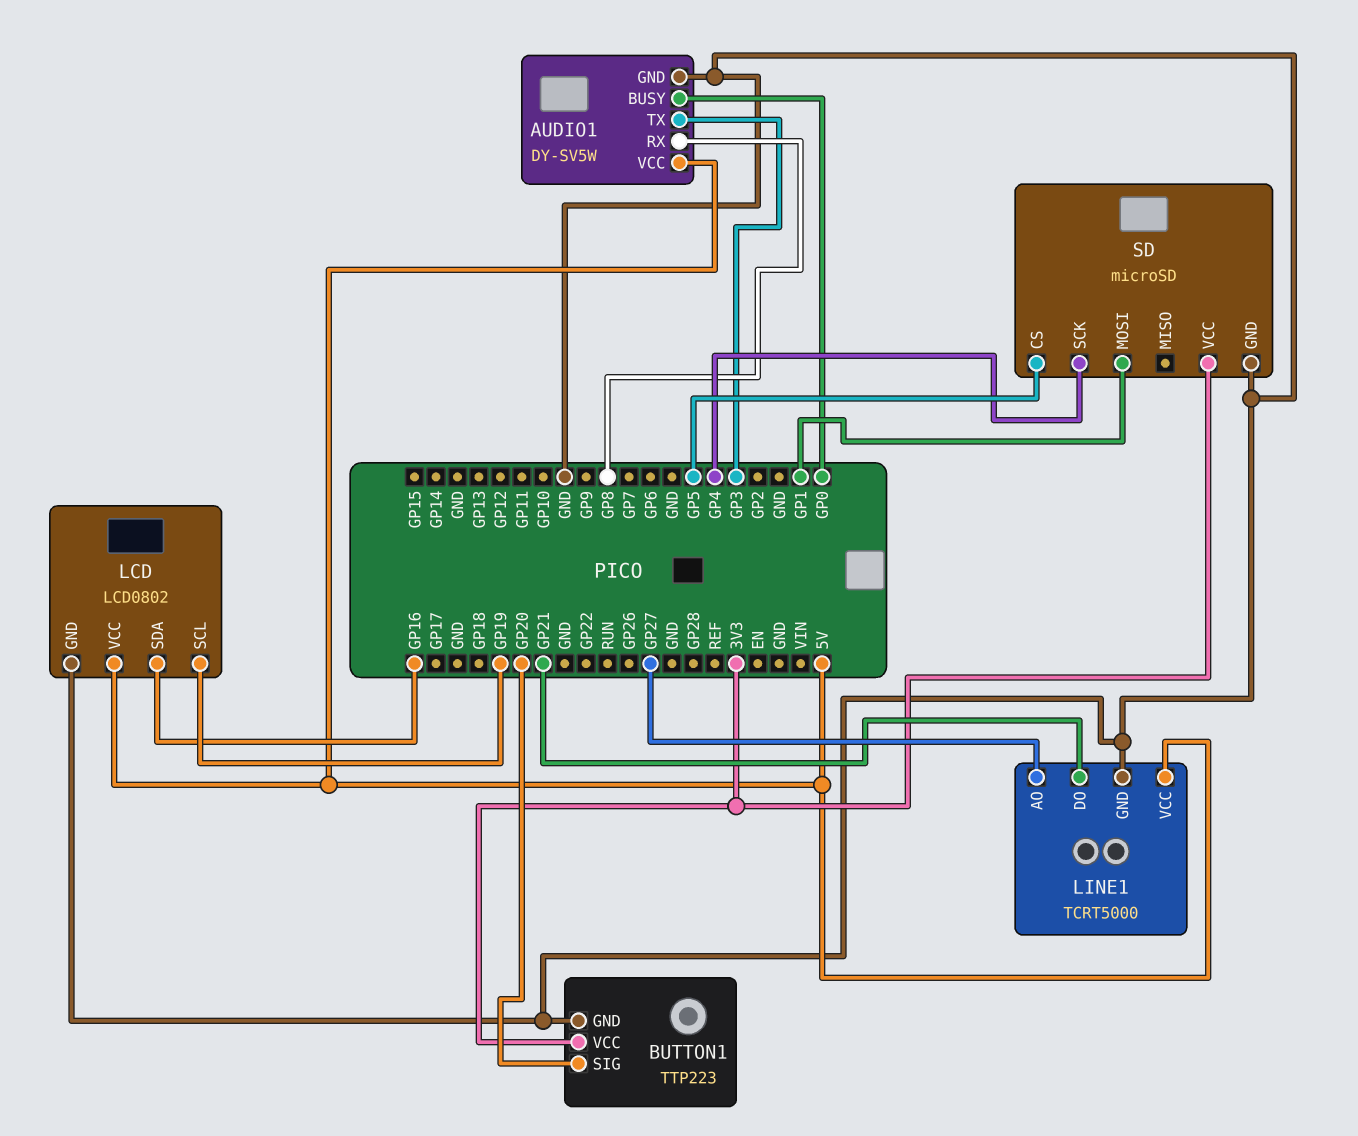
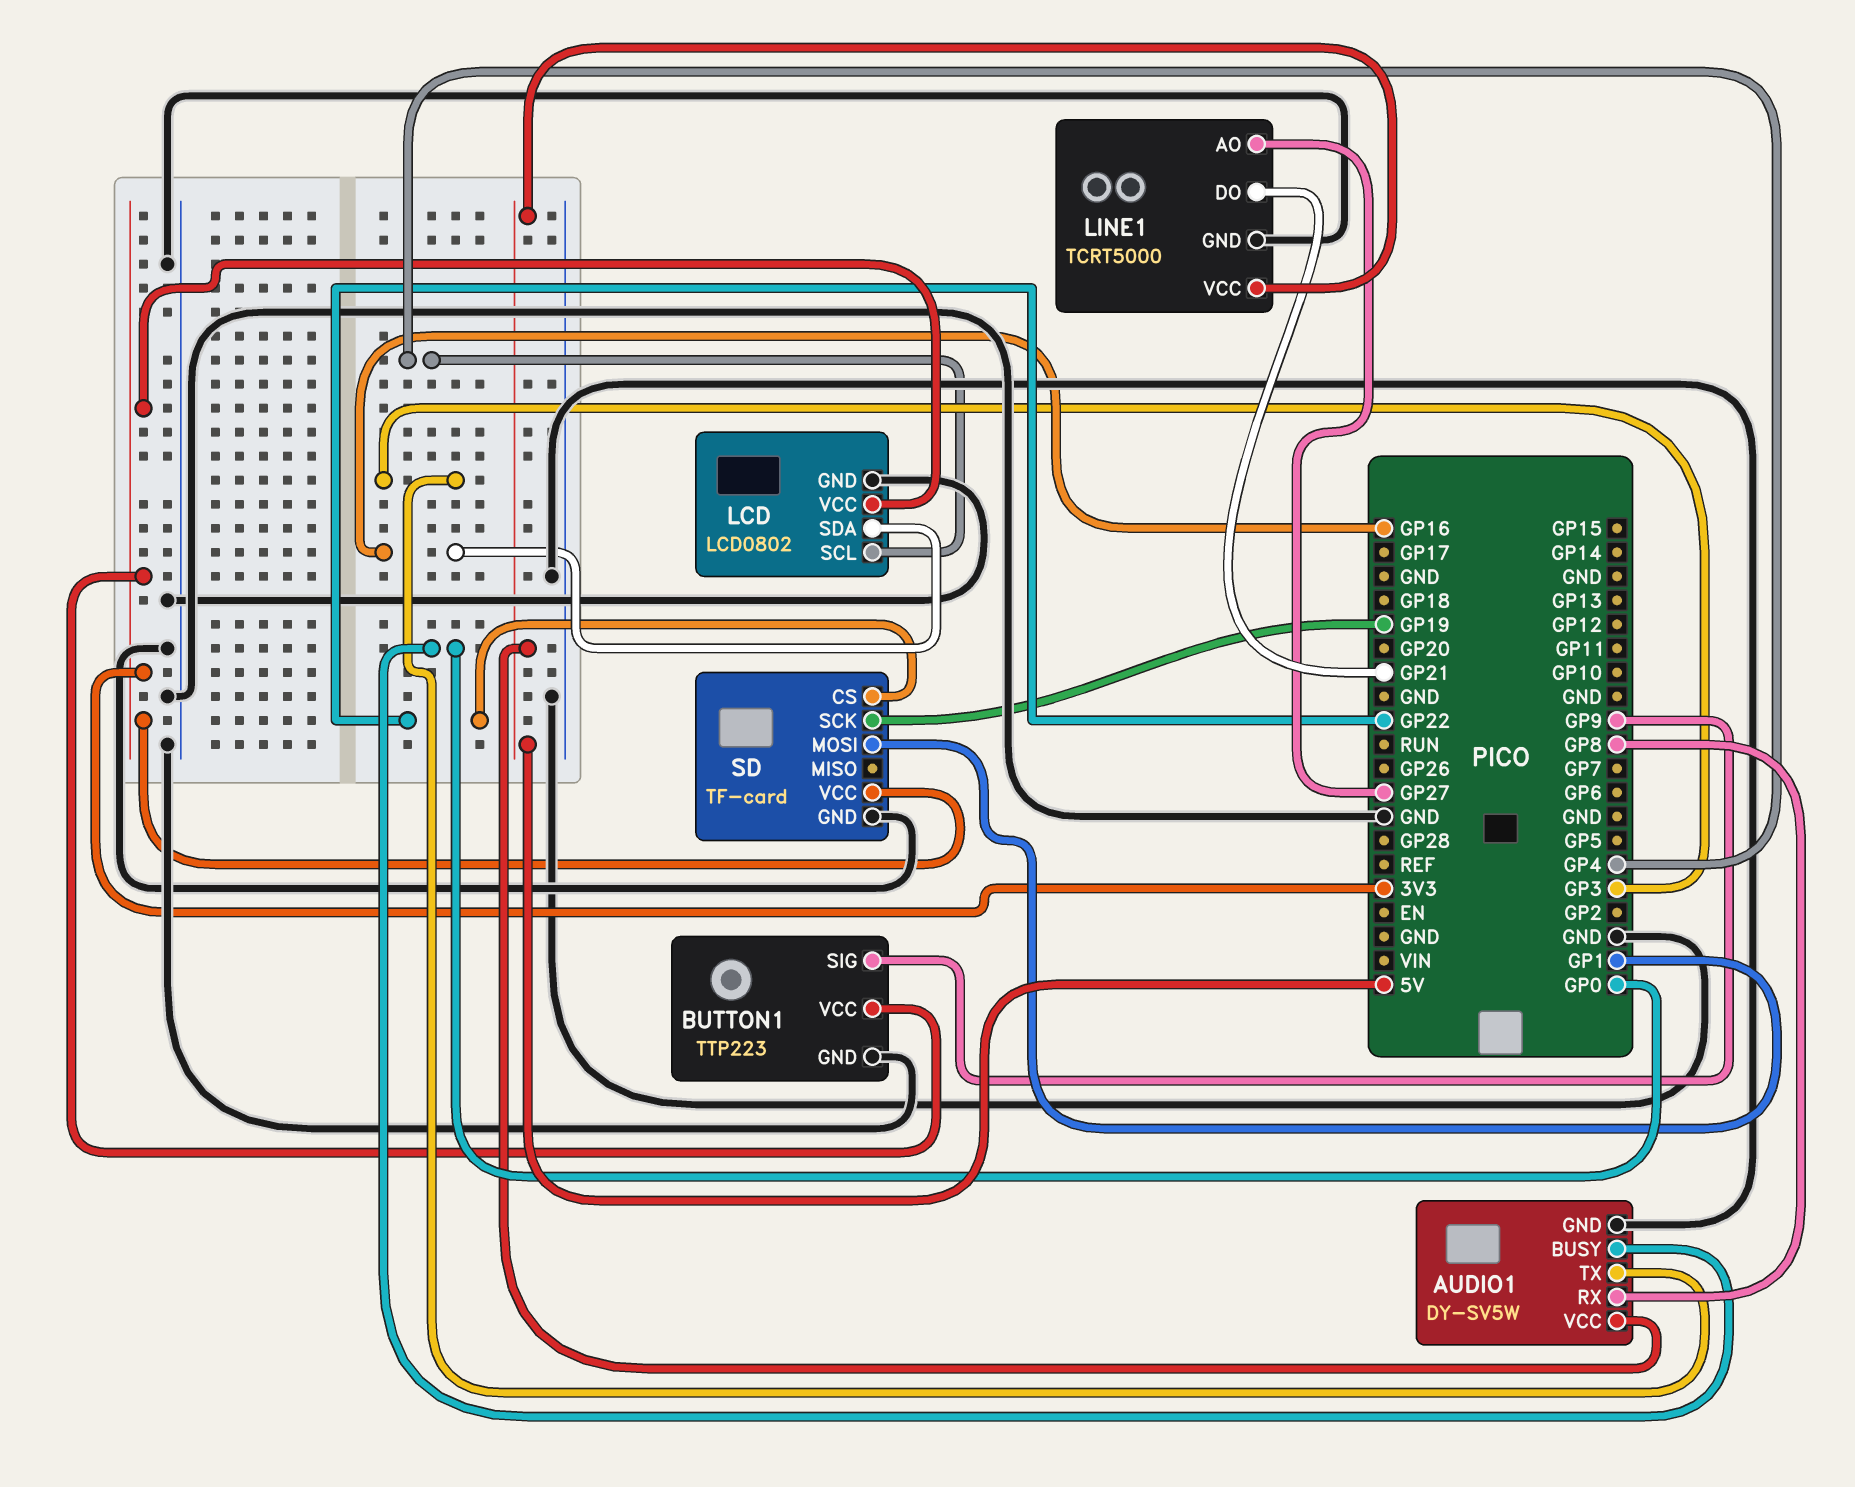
BUTTON1 pin SIG: GP20 -> GP9
LCD pin SCL: GP19 -> GP4
LCD pin VCC: 5V -> 3V3
SD: microSD -> TF-card
SD pin CS: GP5 -> GP22
SD pin SCK: GP4 -> GP19

